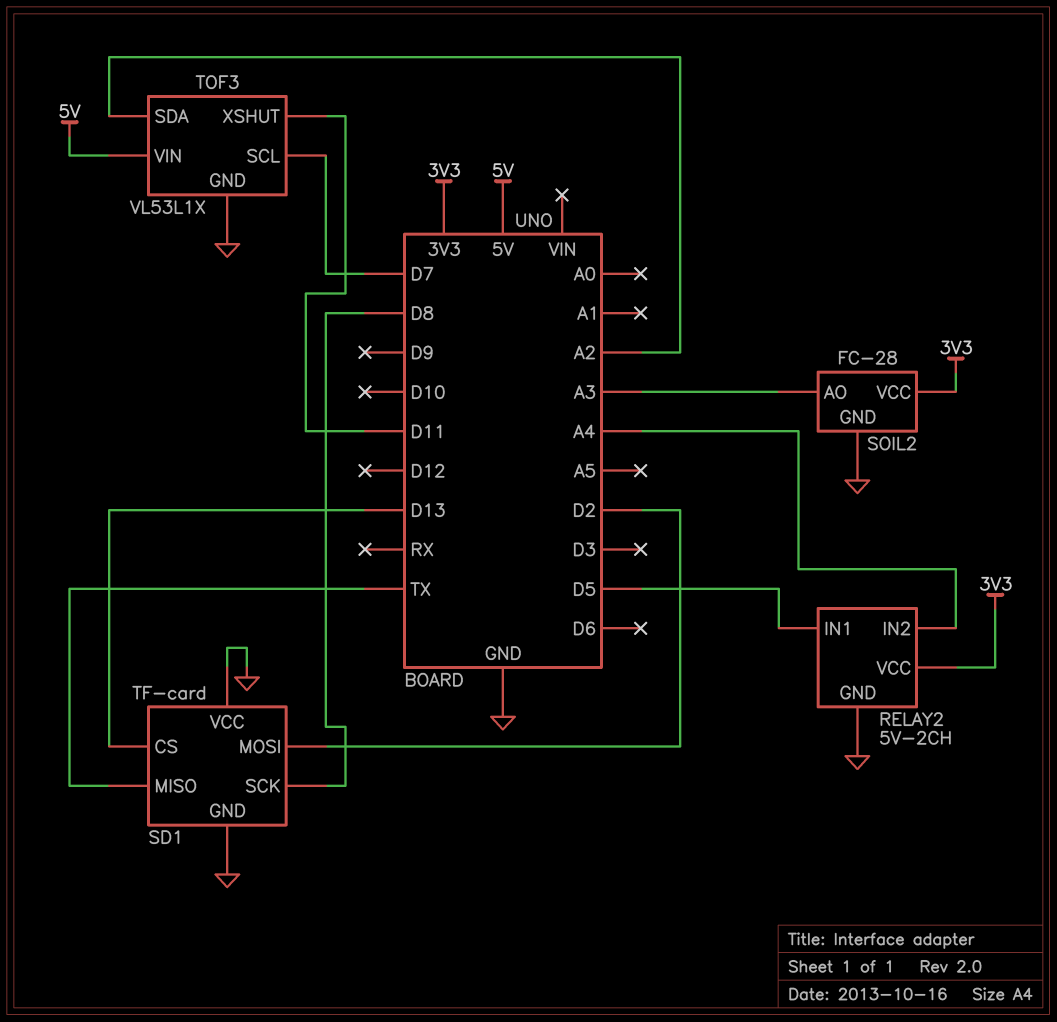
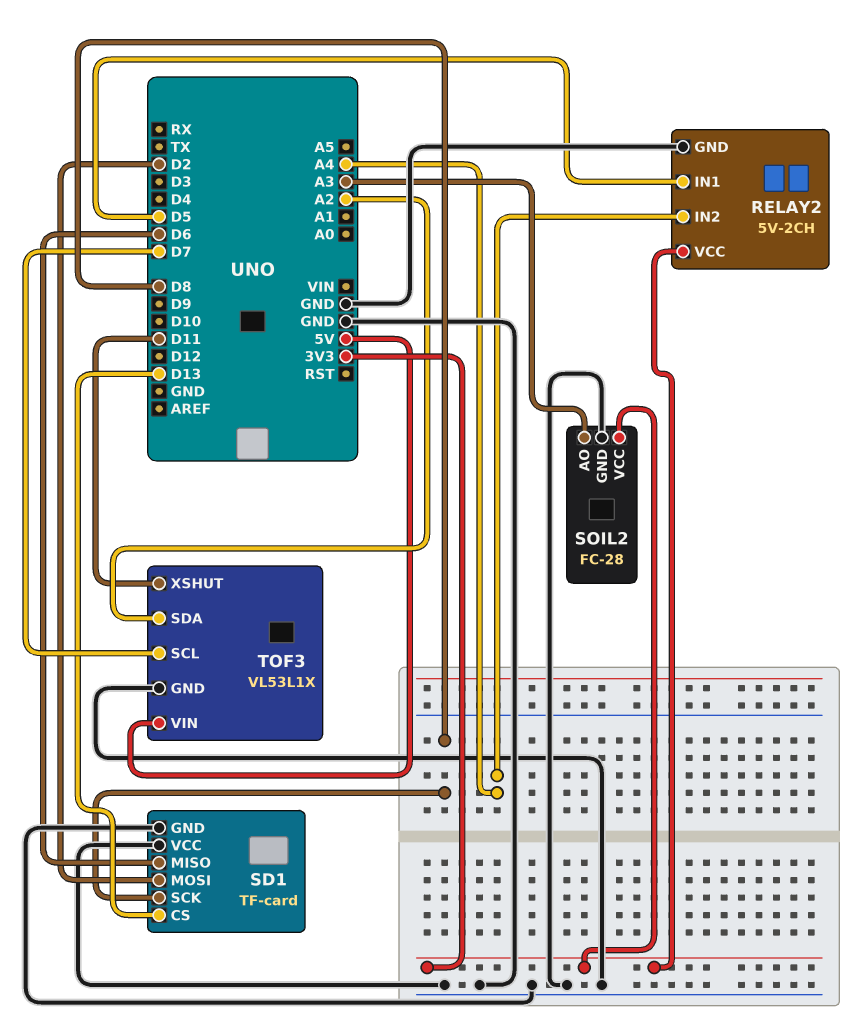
SD1 pin MISO: TX -> D6

